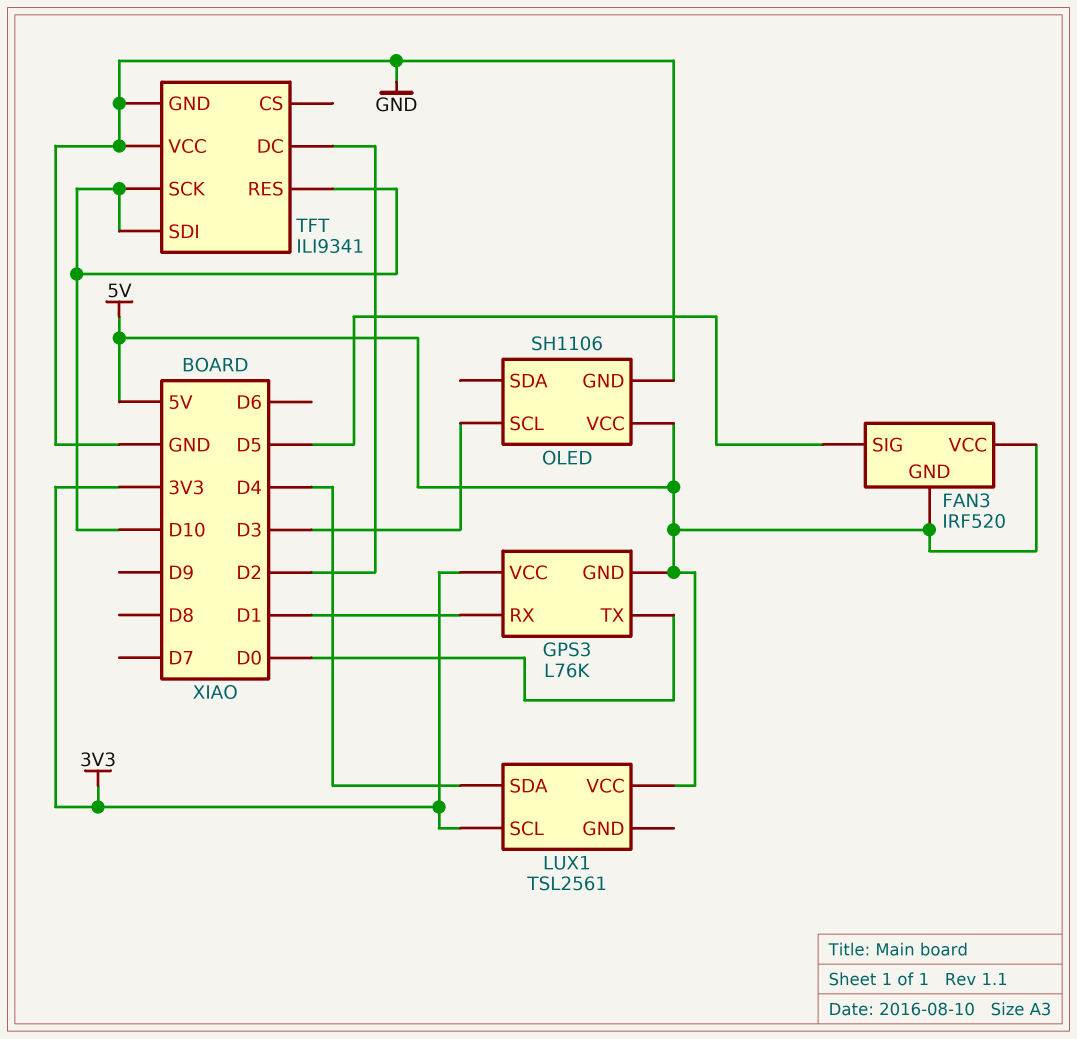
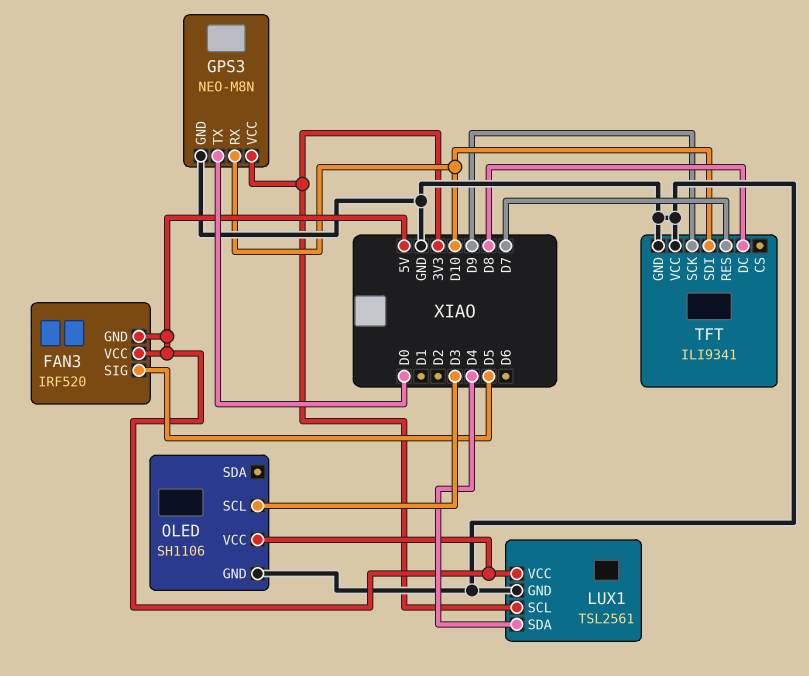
GPS3: L76K -> NEO-M8N
GPS3 pin GND: 5V -> GND
GPS3 pin RX: D1 -> D10
LUX1 pin GND: none -> GND
TFT pin DC: D2 -> D8
TFT pin RES: D10 -> D7
TFT pin SCK: D10 -> D9

